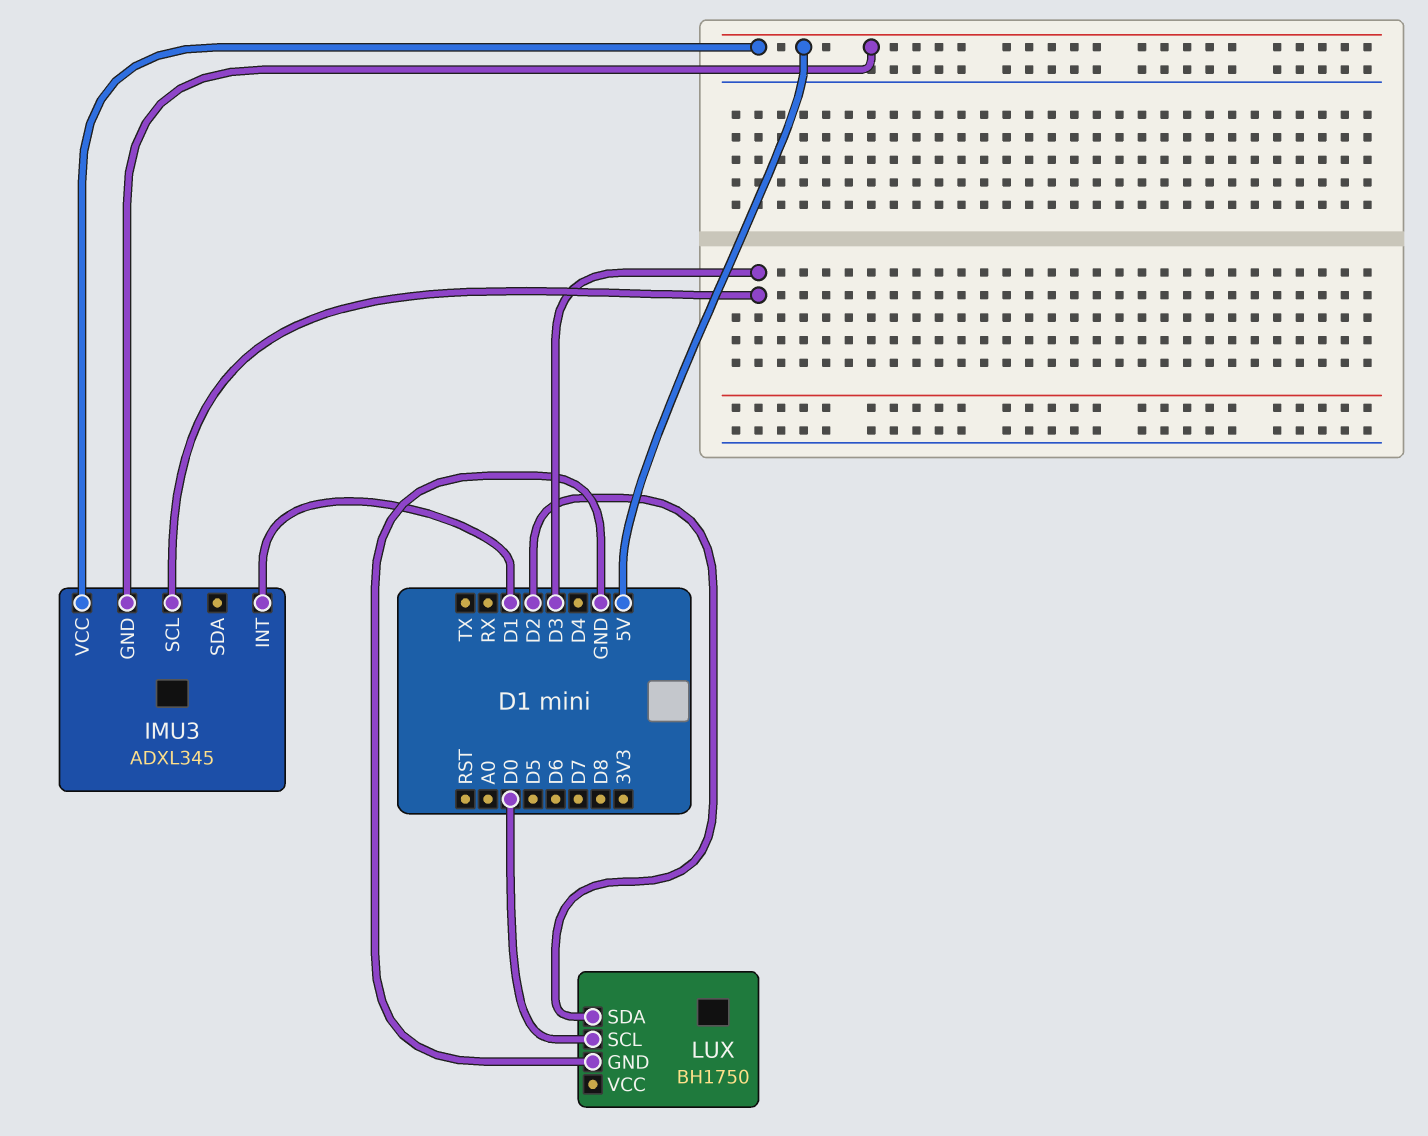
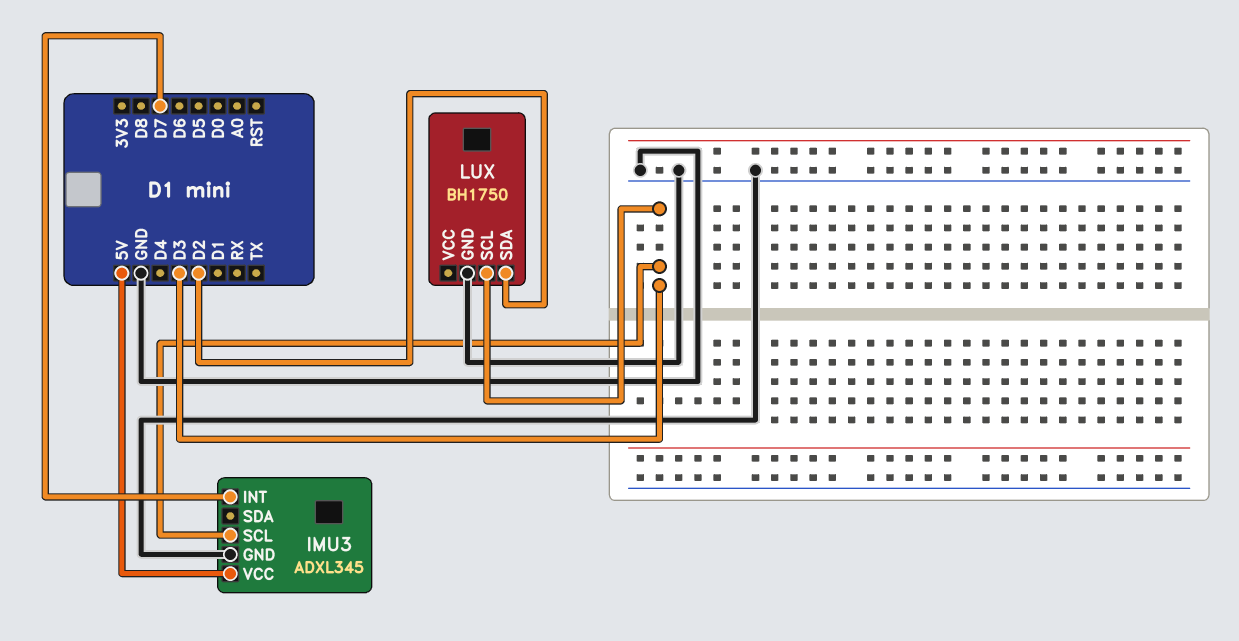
IMU3 pin GND: 5V -> GND
IMU3 pin INT: D1 -> D7
LUX pin SCL: D0 -> D3

